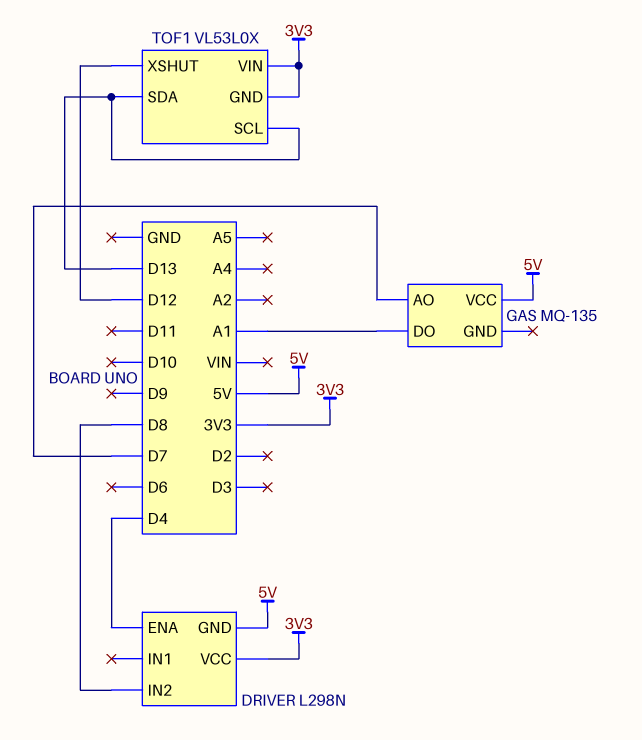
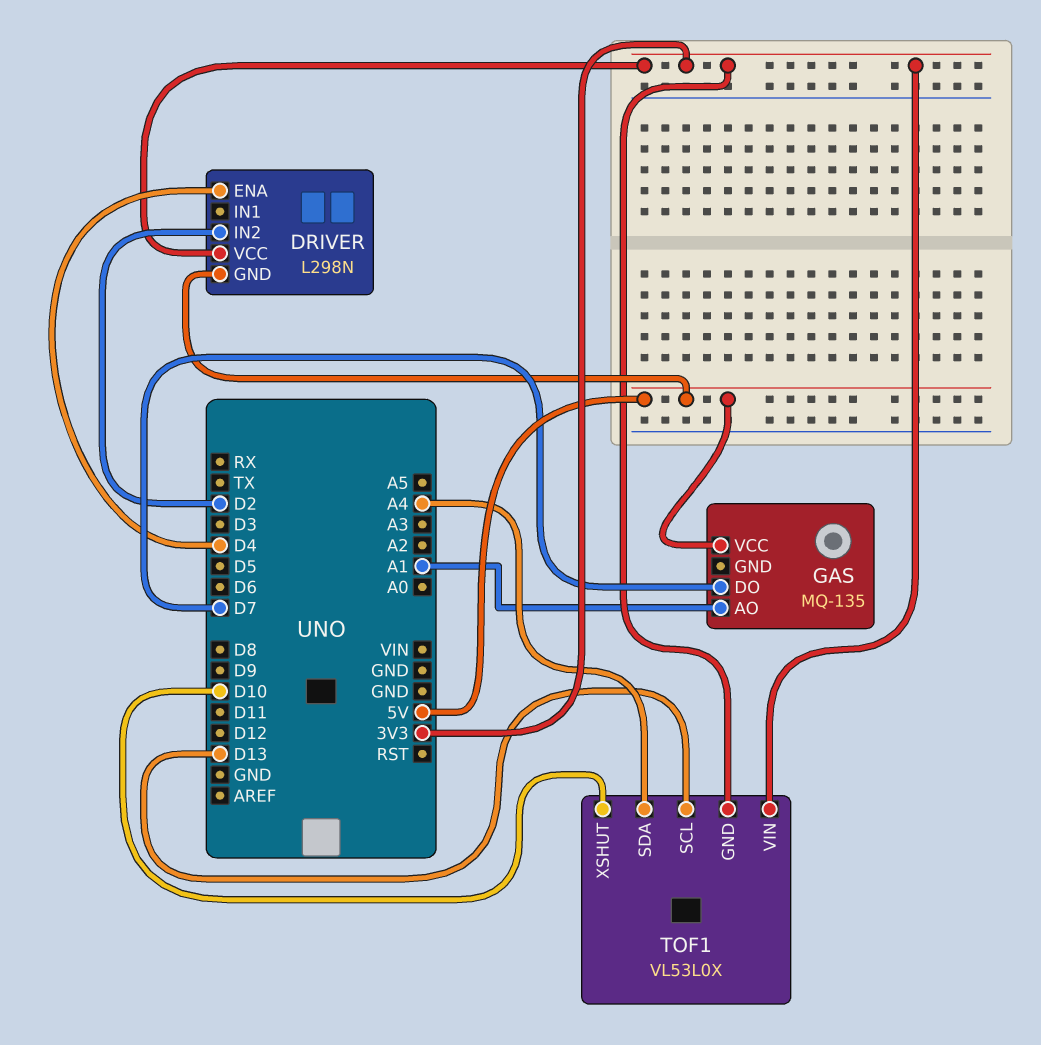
DRIVER pin IN2: D8 -> D2
GAS pin AO: D7 -> A1
GAS pin DO: A1 -> D7
TOF1 pin SDA: D13 -> A4
TOF1 pin XSHUT: D12 -> D10

